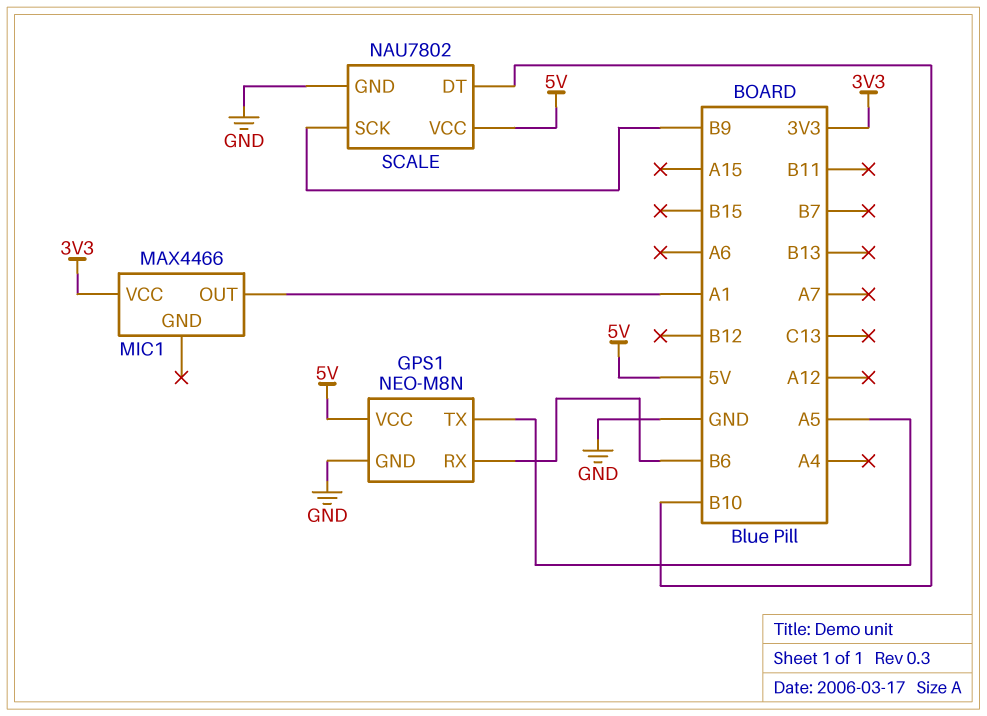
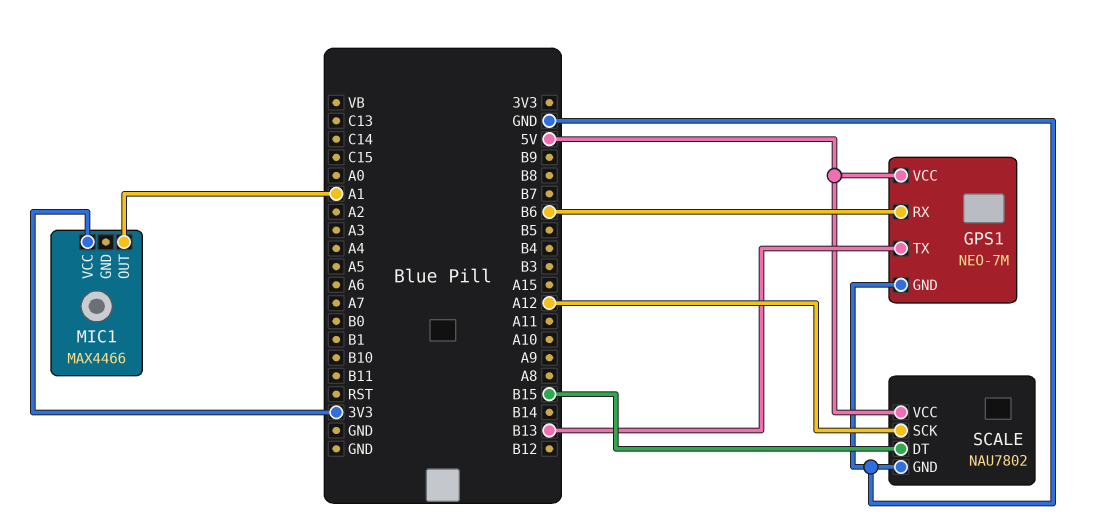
GPS1: NEO-M8N -> NEO-7M
GPS1 pin TX: A5 -> B13
SCALE pin DT: B10 -> B15
SCALE pin SCK: B9 -> A12

